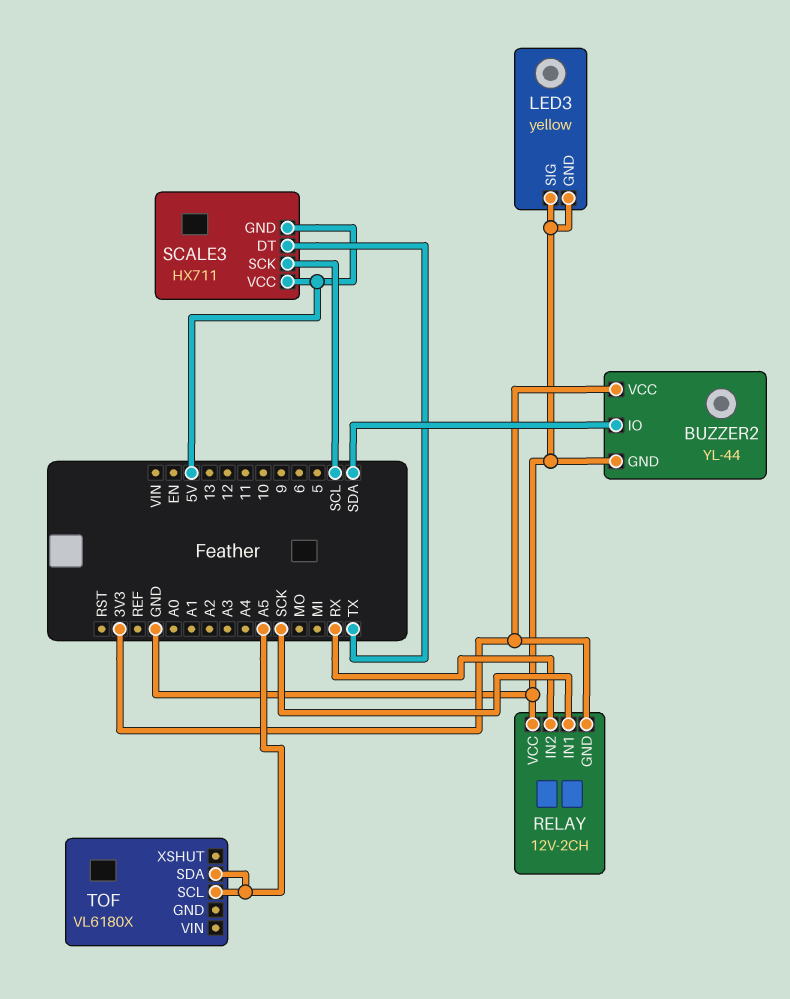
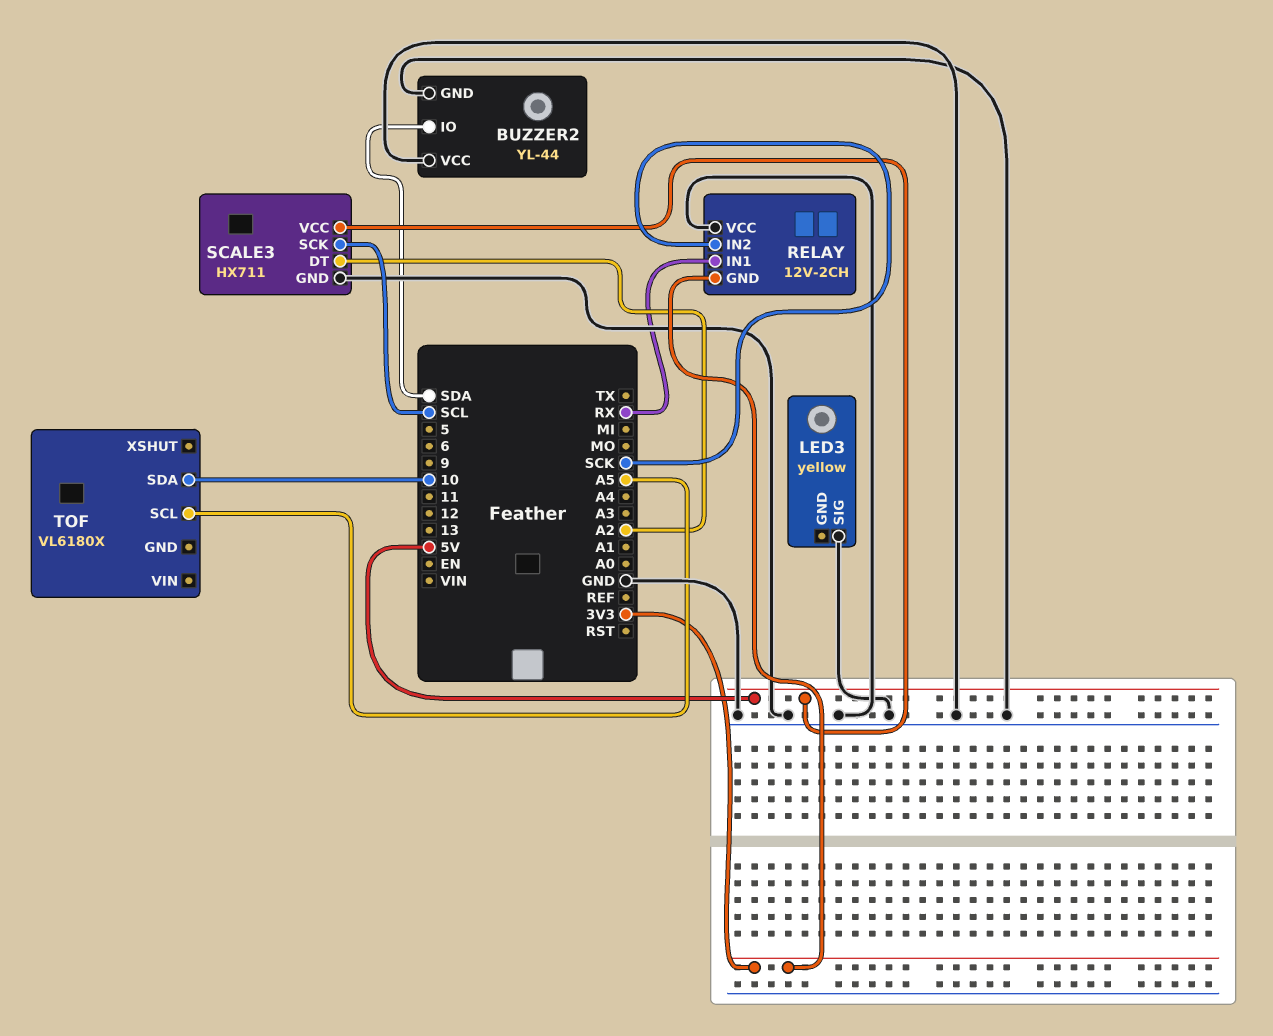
BUZZER2 pin VCC: 3V3 -> GND
LED3 pin GND: GND -> none
RELAY pin IN1: SCK -> RX
RELAY pin IN2: RX -> SCK
SCALE3 pin DT: TX -> A2
SCALE3 pin GND: 5V -> GND
TOF pin SDA: A5 -> 10

